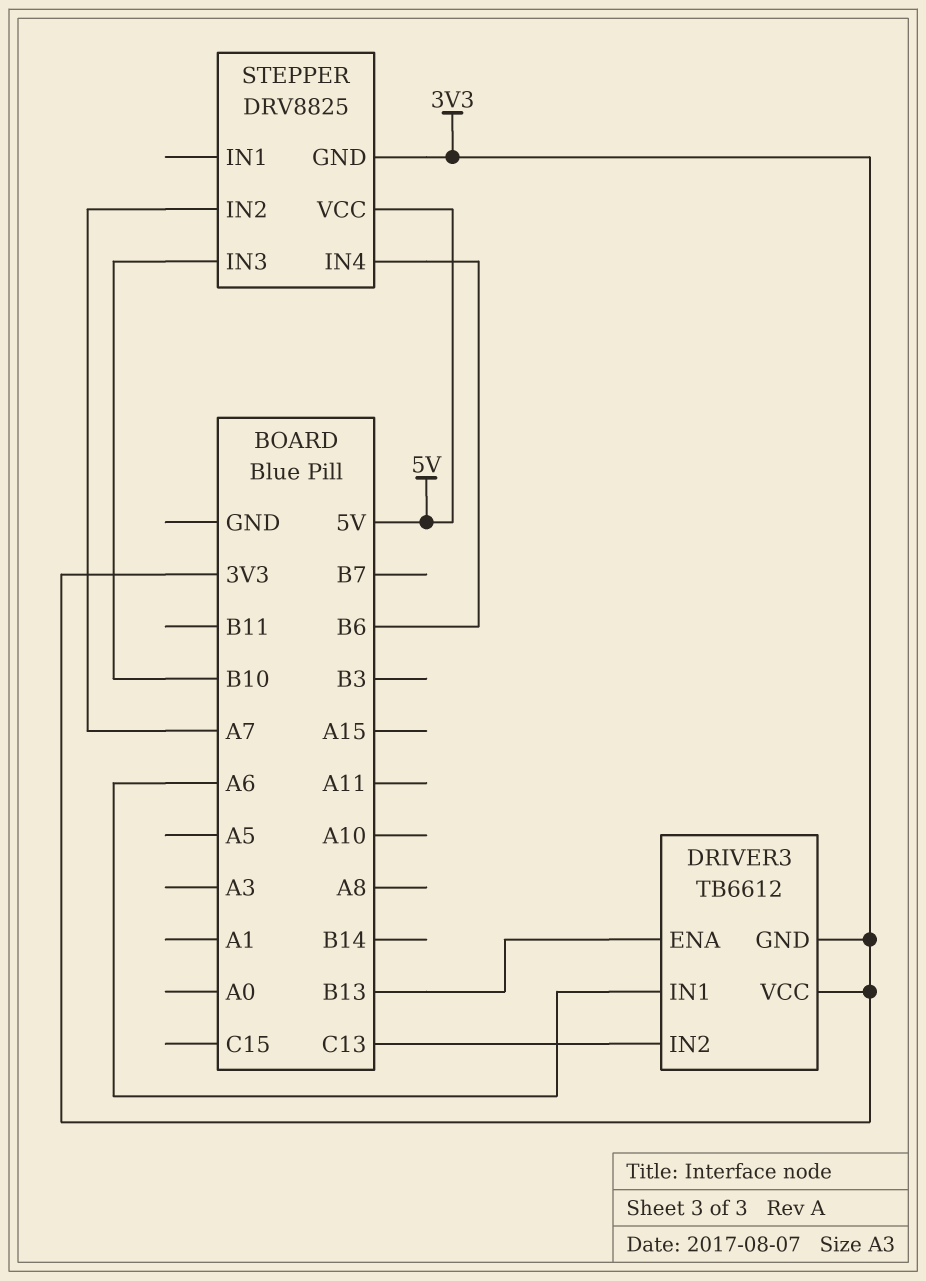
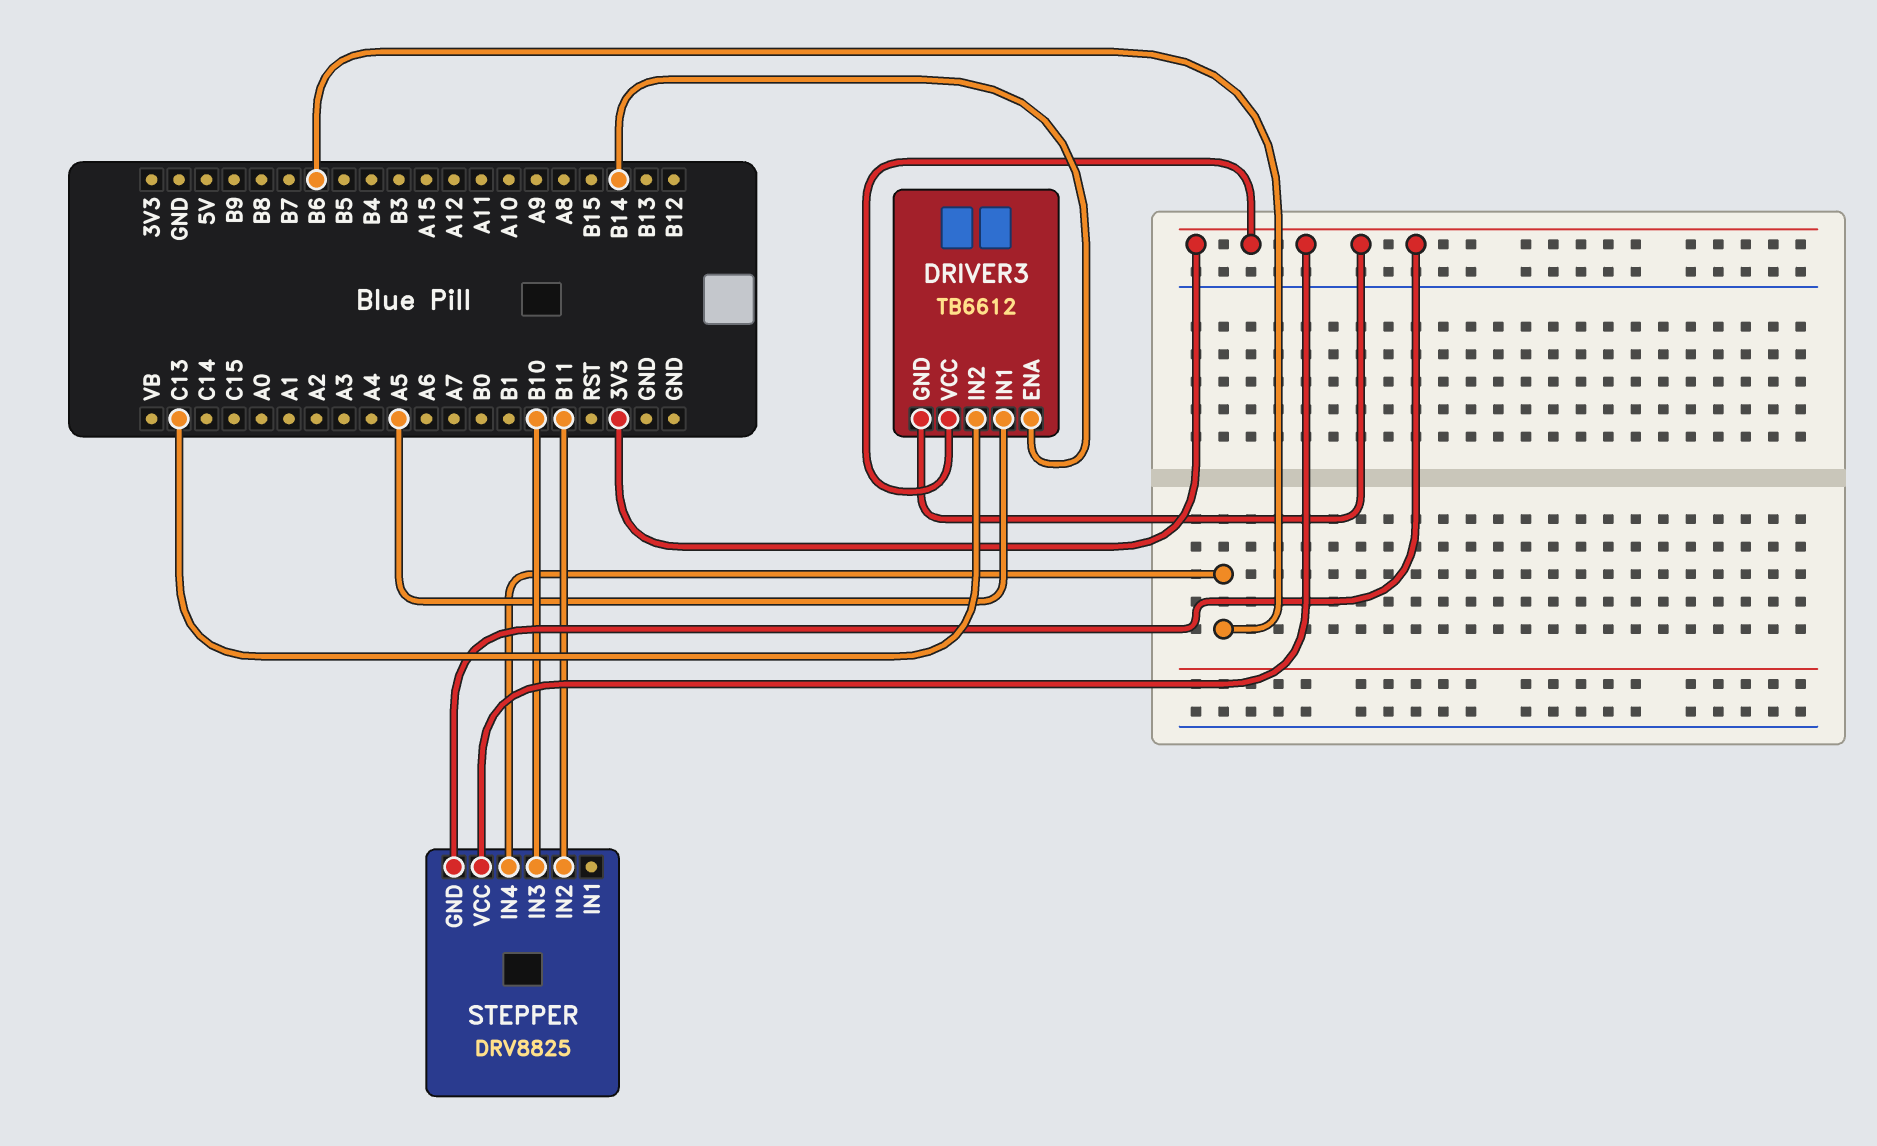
DRIVER3 pin ENA: B13 -> B14
DRIVER3 pin IN1: A6 -> A5
STEPPER pin IN2: A7 -> B11
STEPPER pin VCC: 5V -> 3V3

